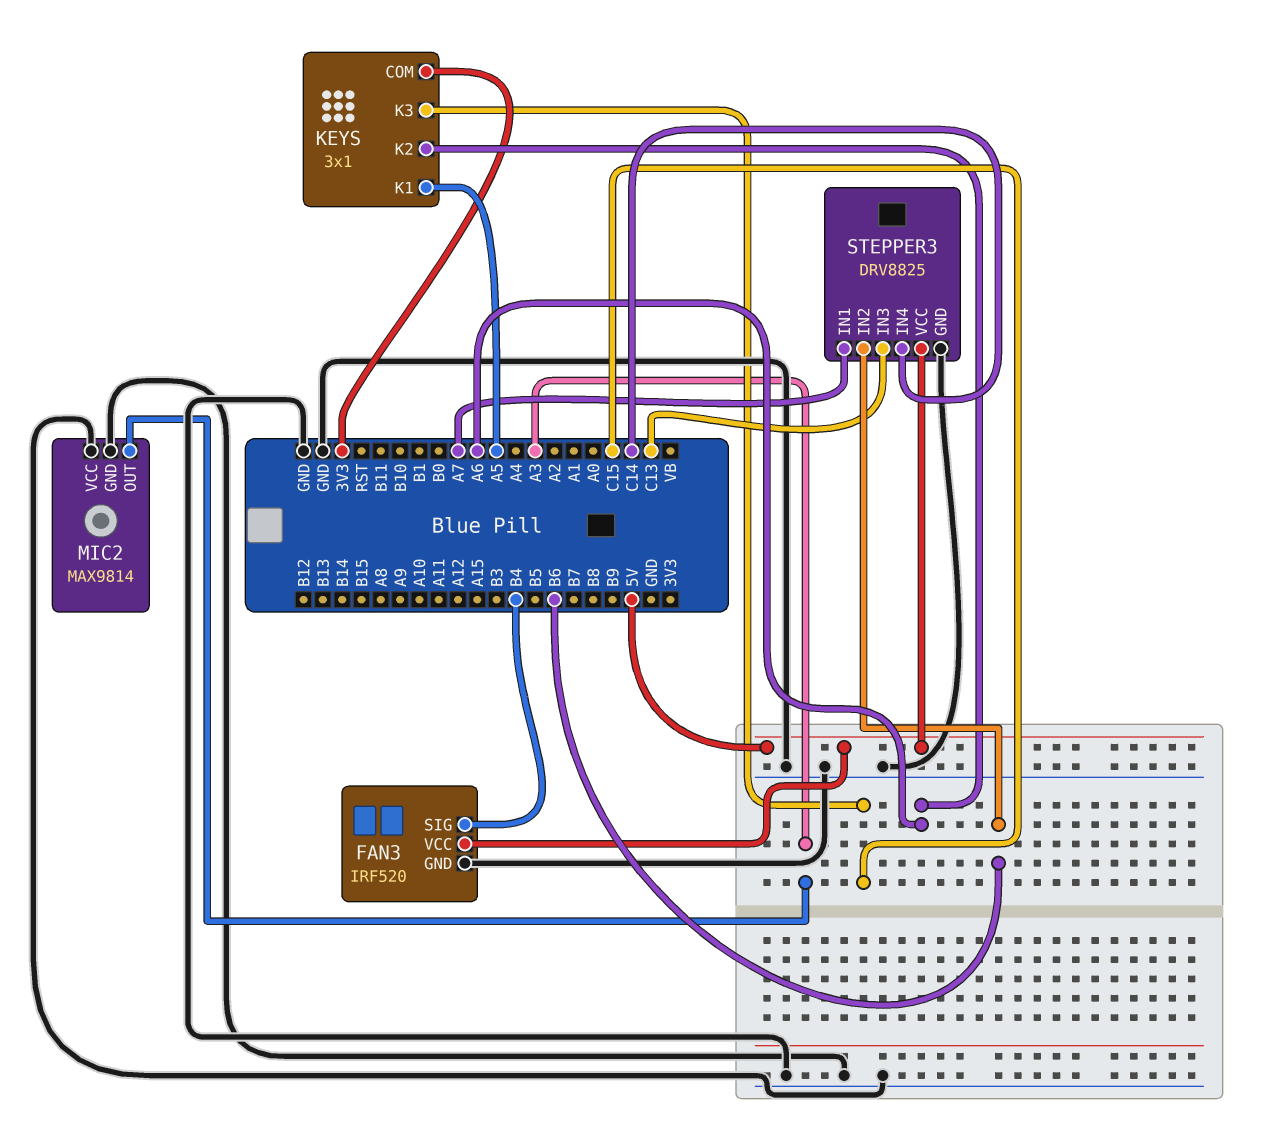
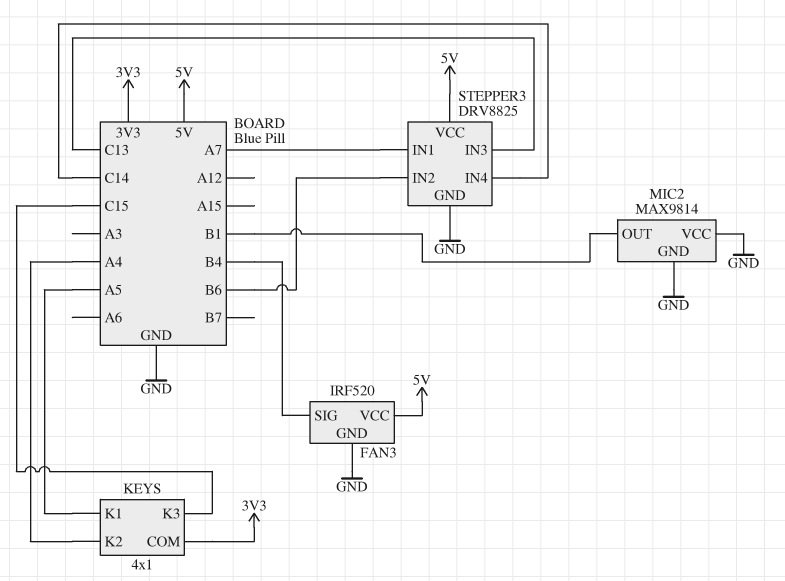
KEYS: 3x1 -> 4x1
KEYS pin K2: A6 -> A4
MIC2 pin OUT: A3 -> B1

